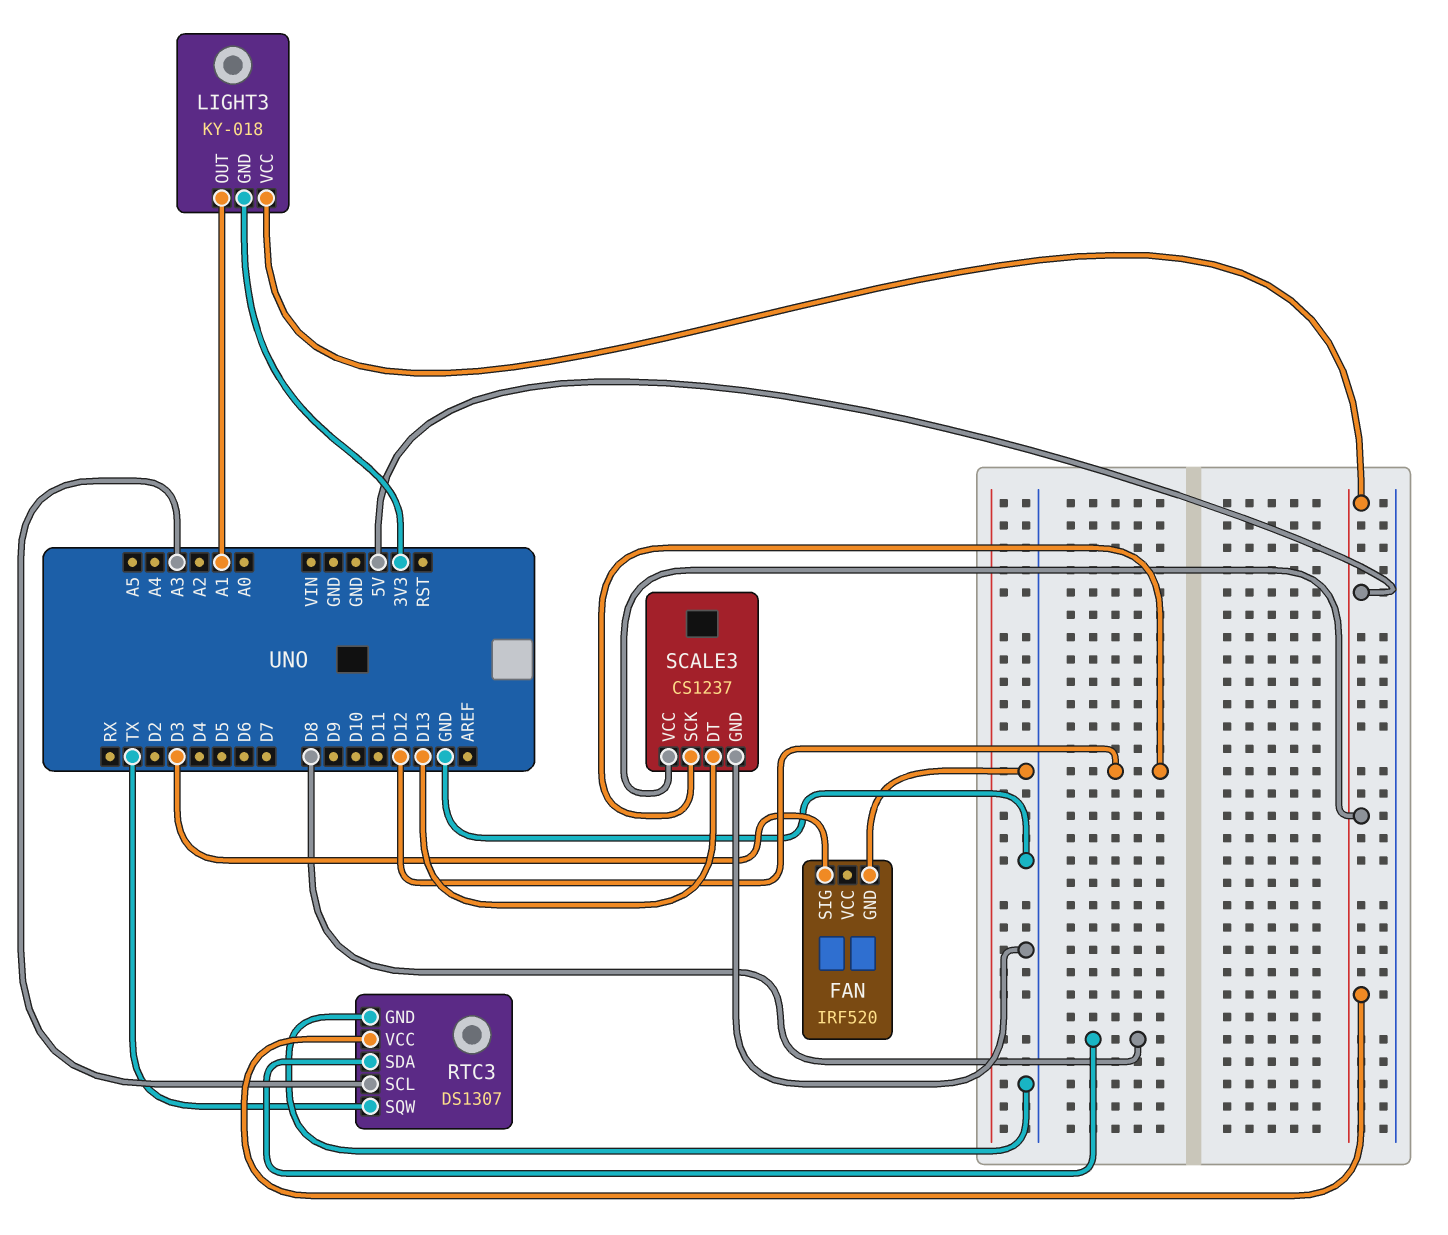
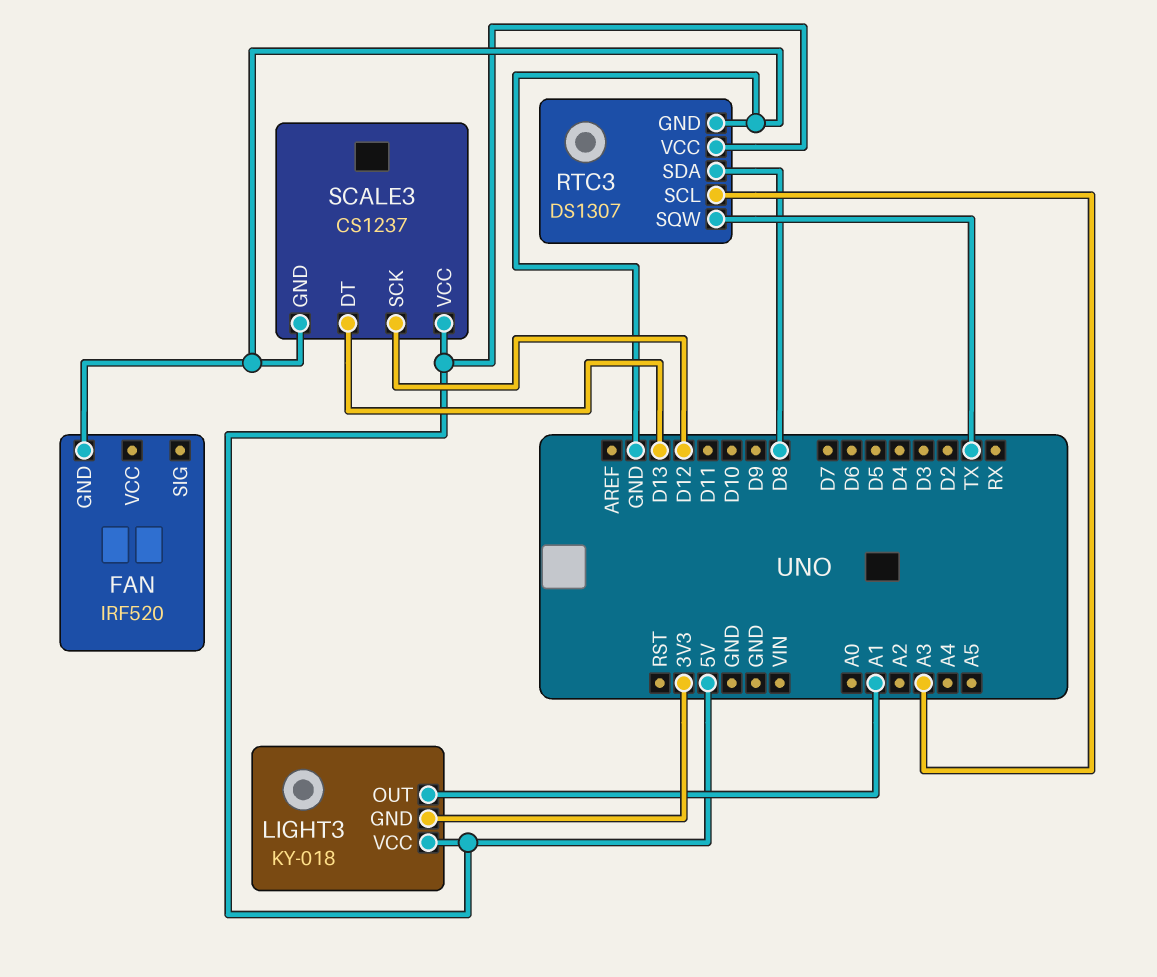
FAN pin SIG: D3 -> none

